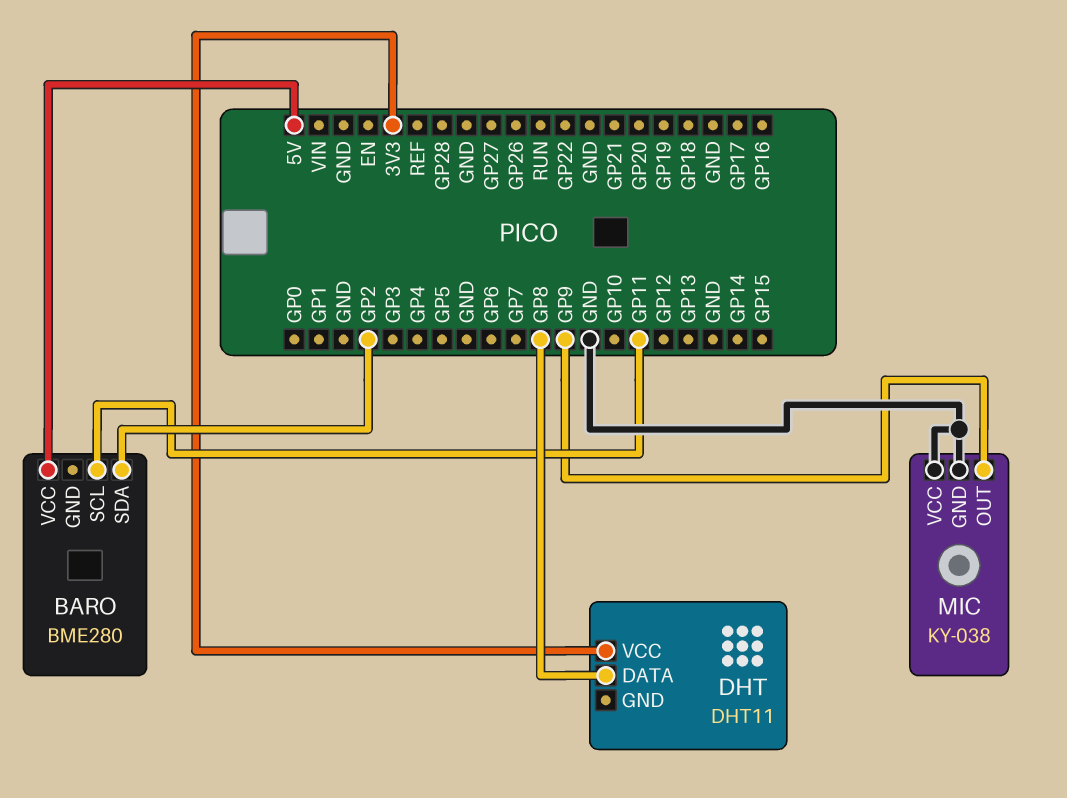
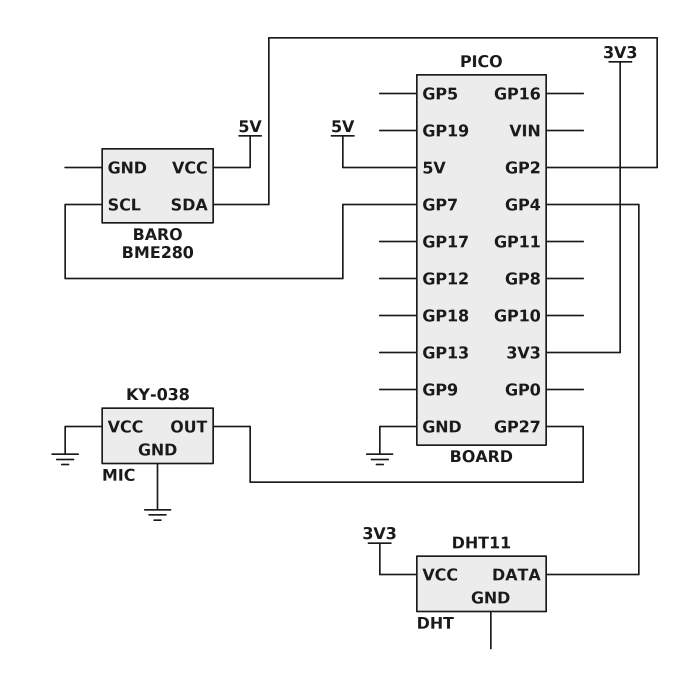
BARO pin SCL: GP11 -> GP7
DHT pin DATA: GP8 -> GP4
MIC pin OUT: GP9 -> GP27

